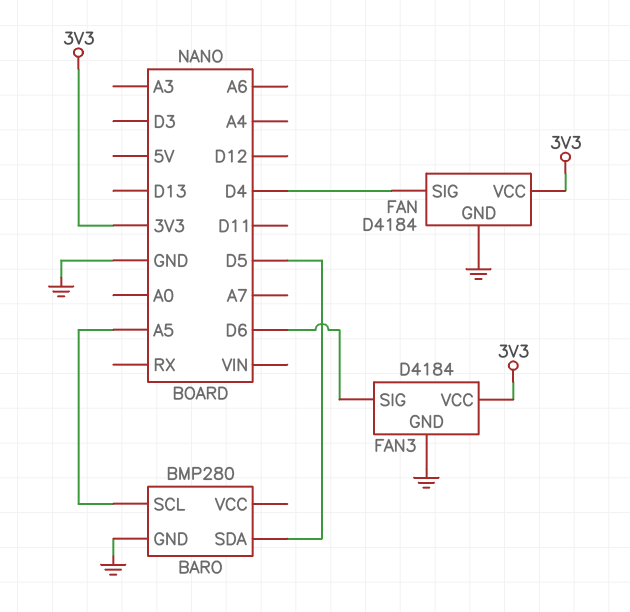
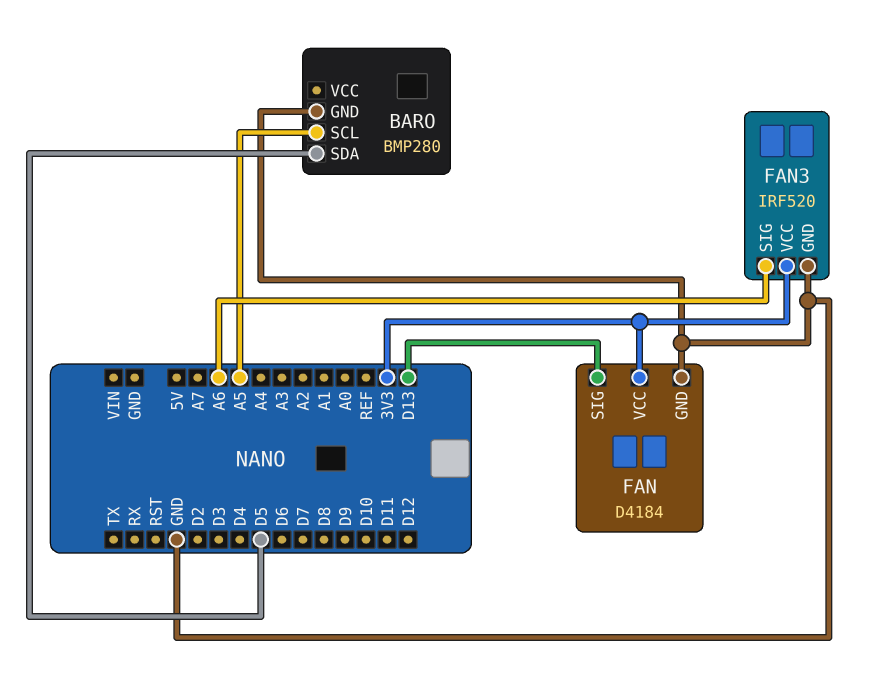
FAN pin SIG: D4 -> D13
FAN3: D4184 -> IRF520
FAN3 pin SIG: D6 -> A6

